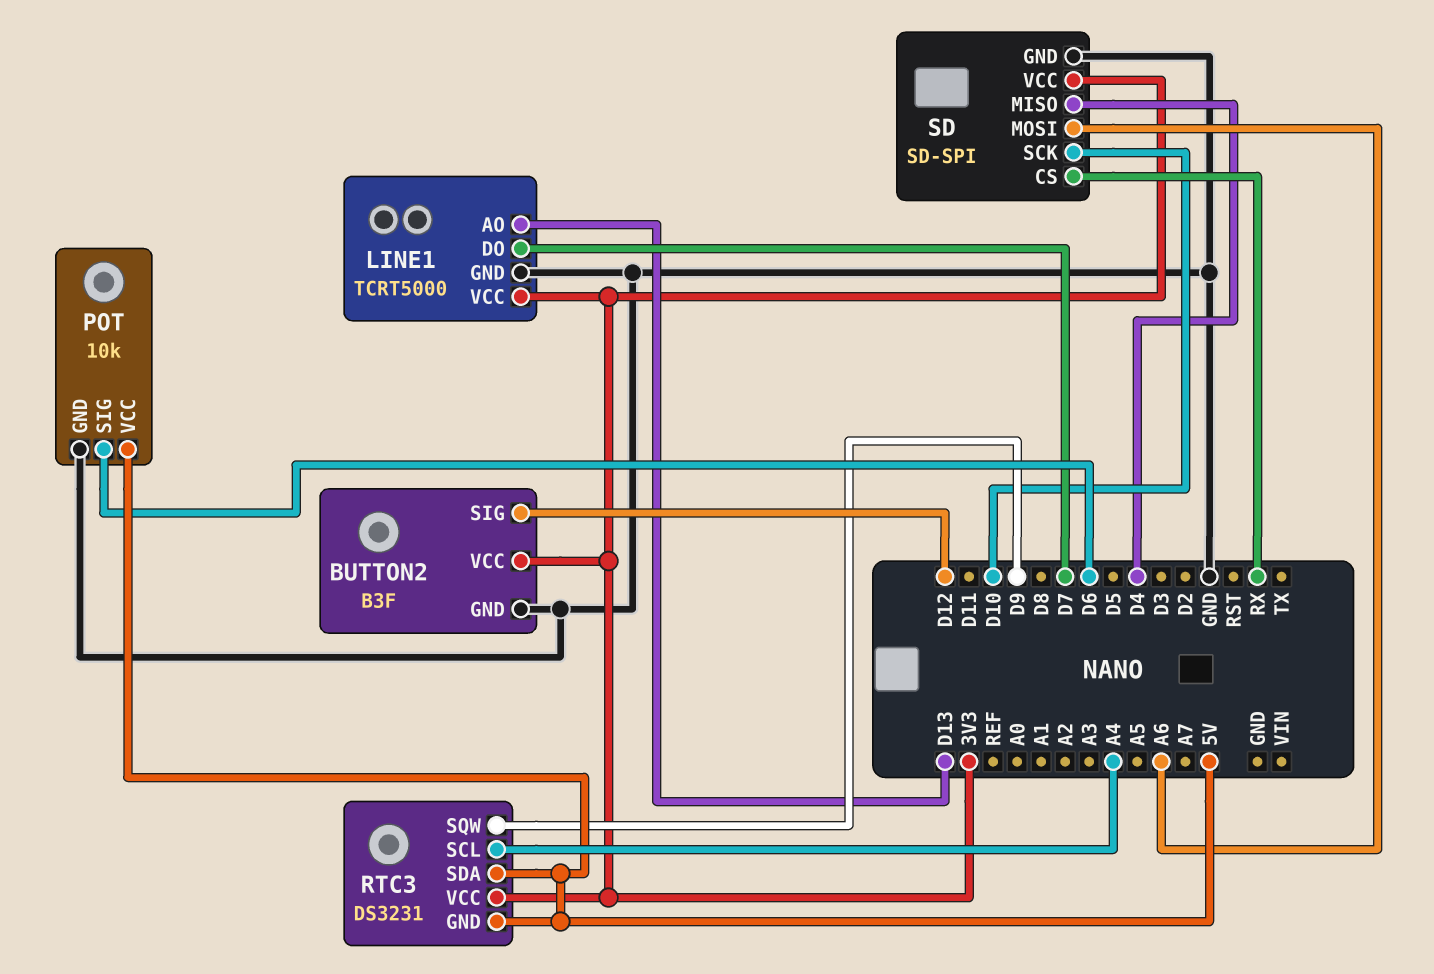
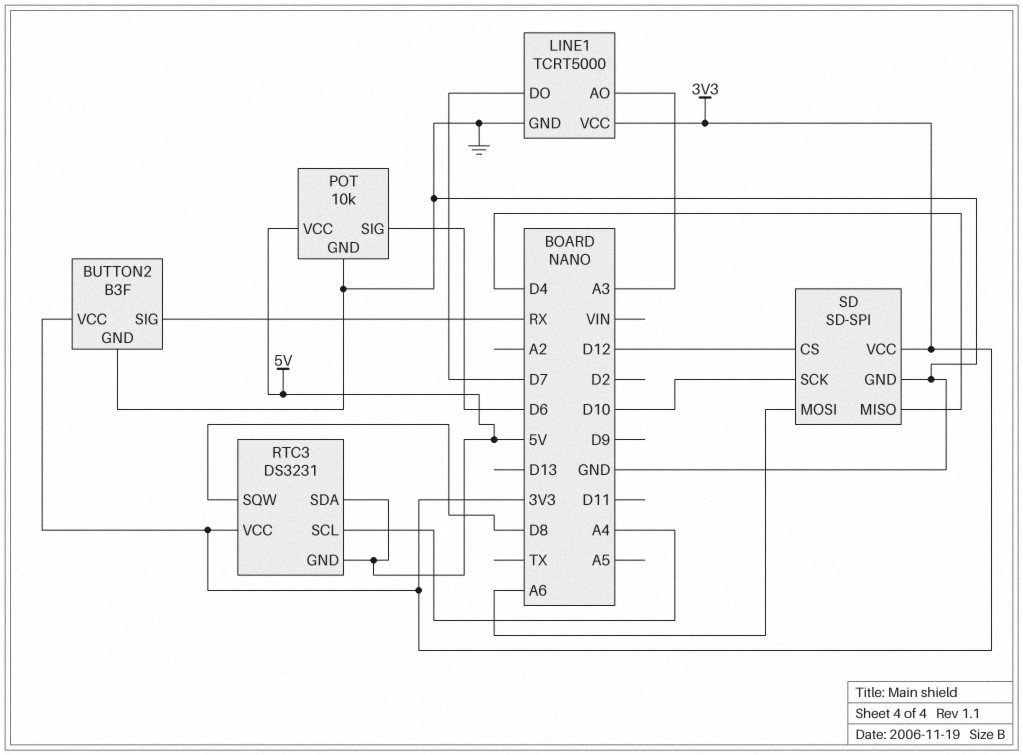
BUTTON2 pin SIG: D12 -> RX
LINE1 pin AO: D13 -> A3
RTC3 pin SQW: D9 -> D8
SD pin CS: RX -> D12

